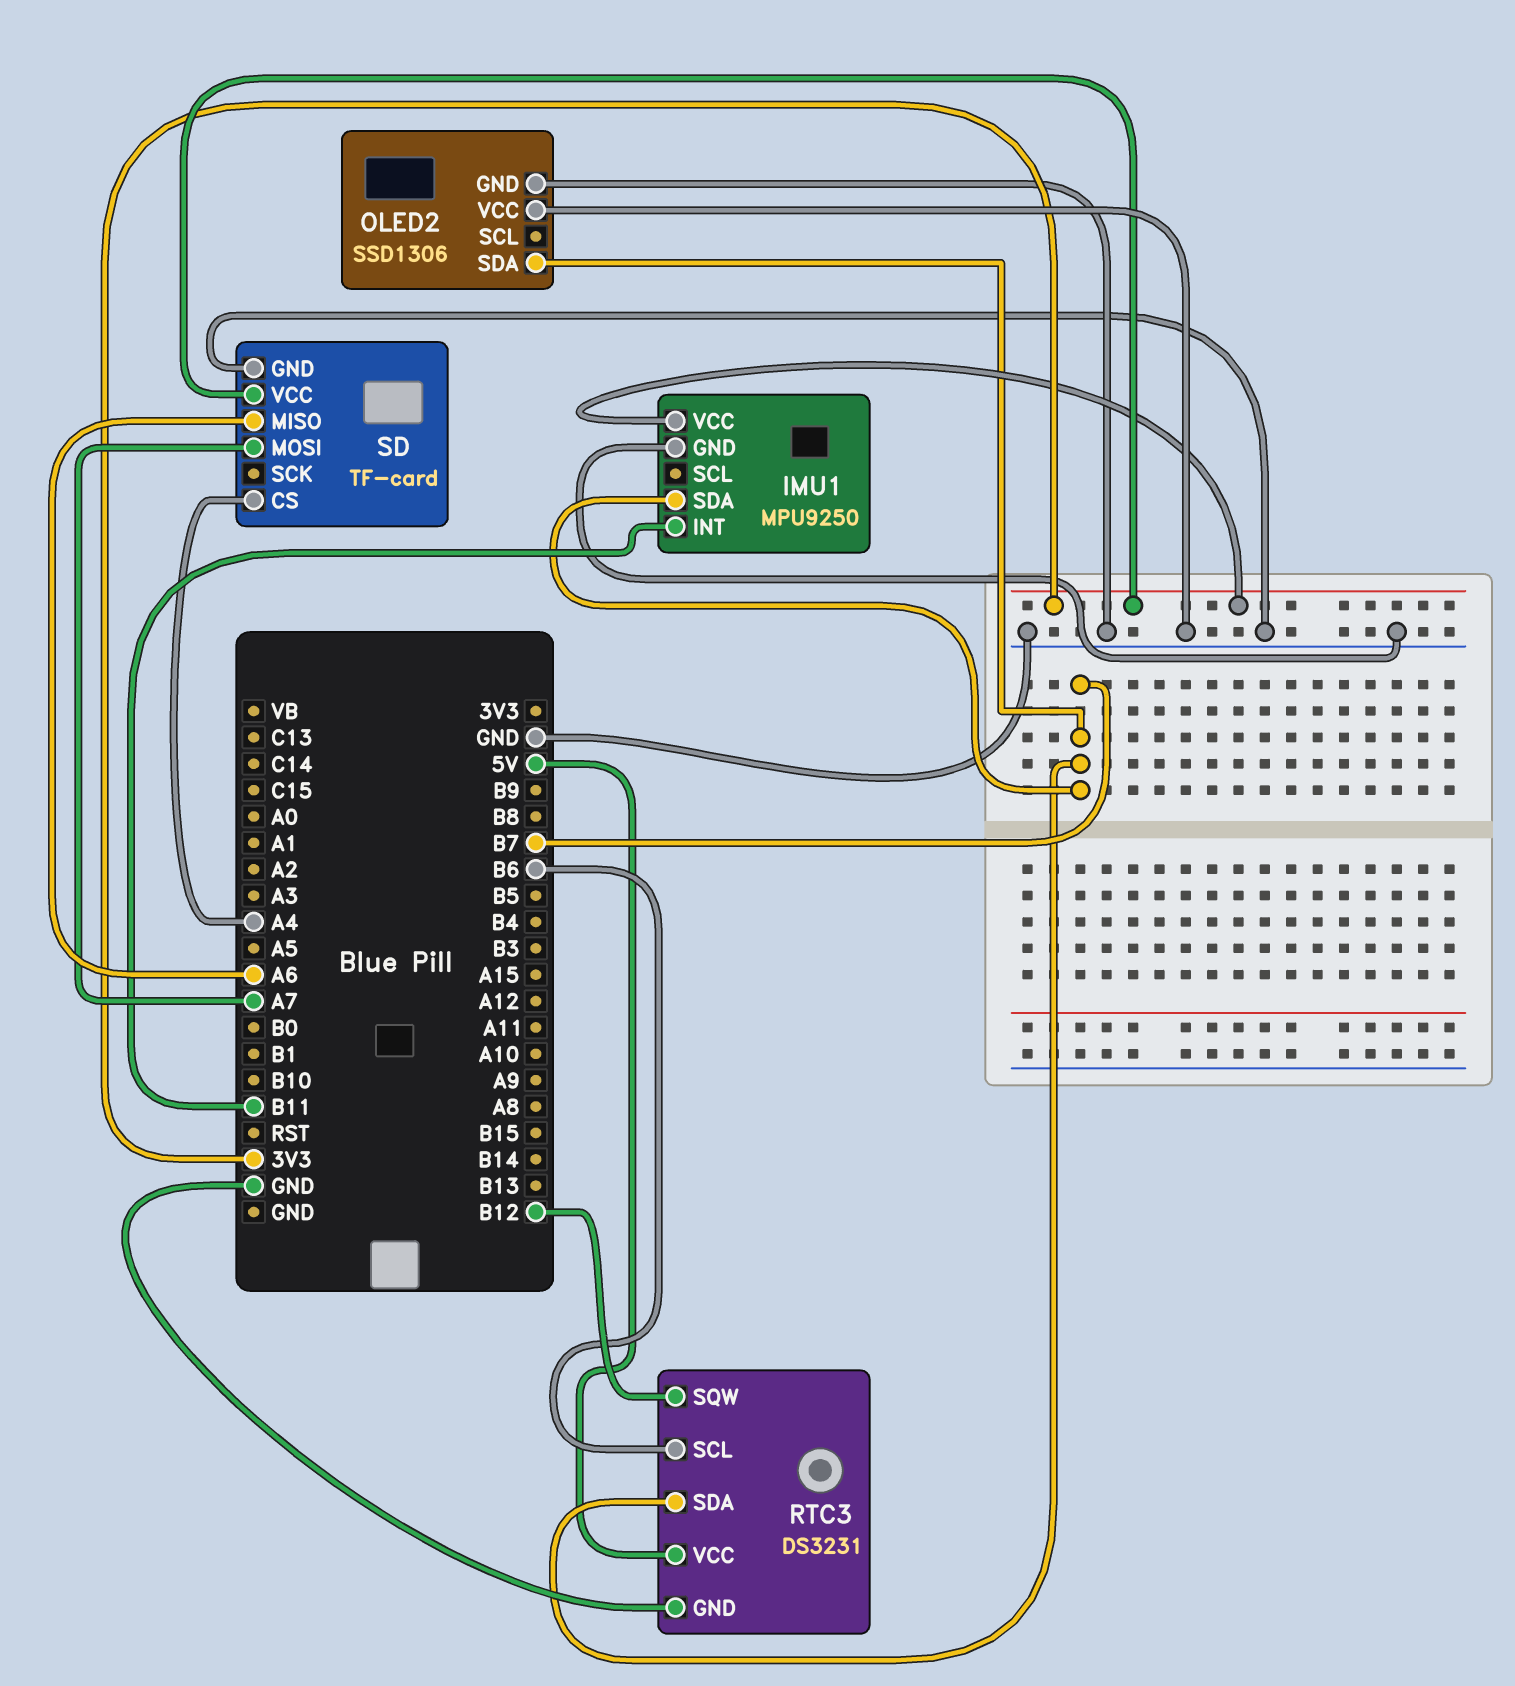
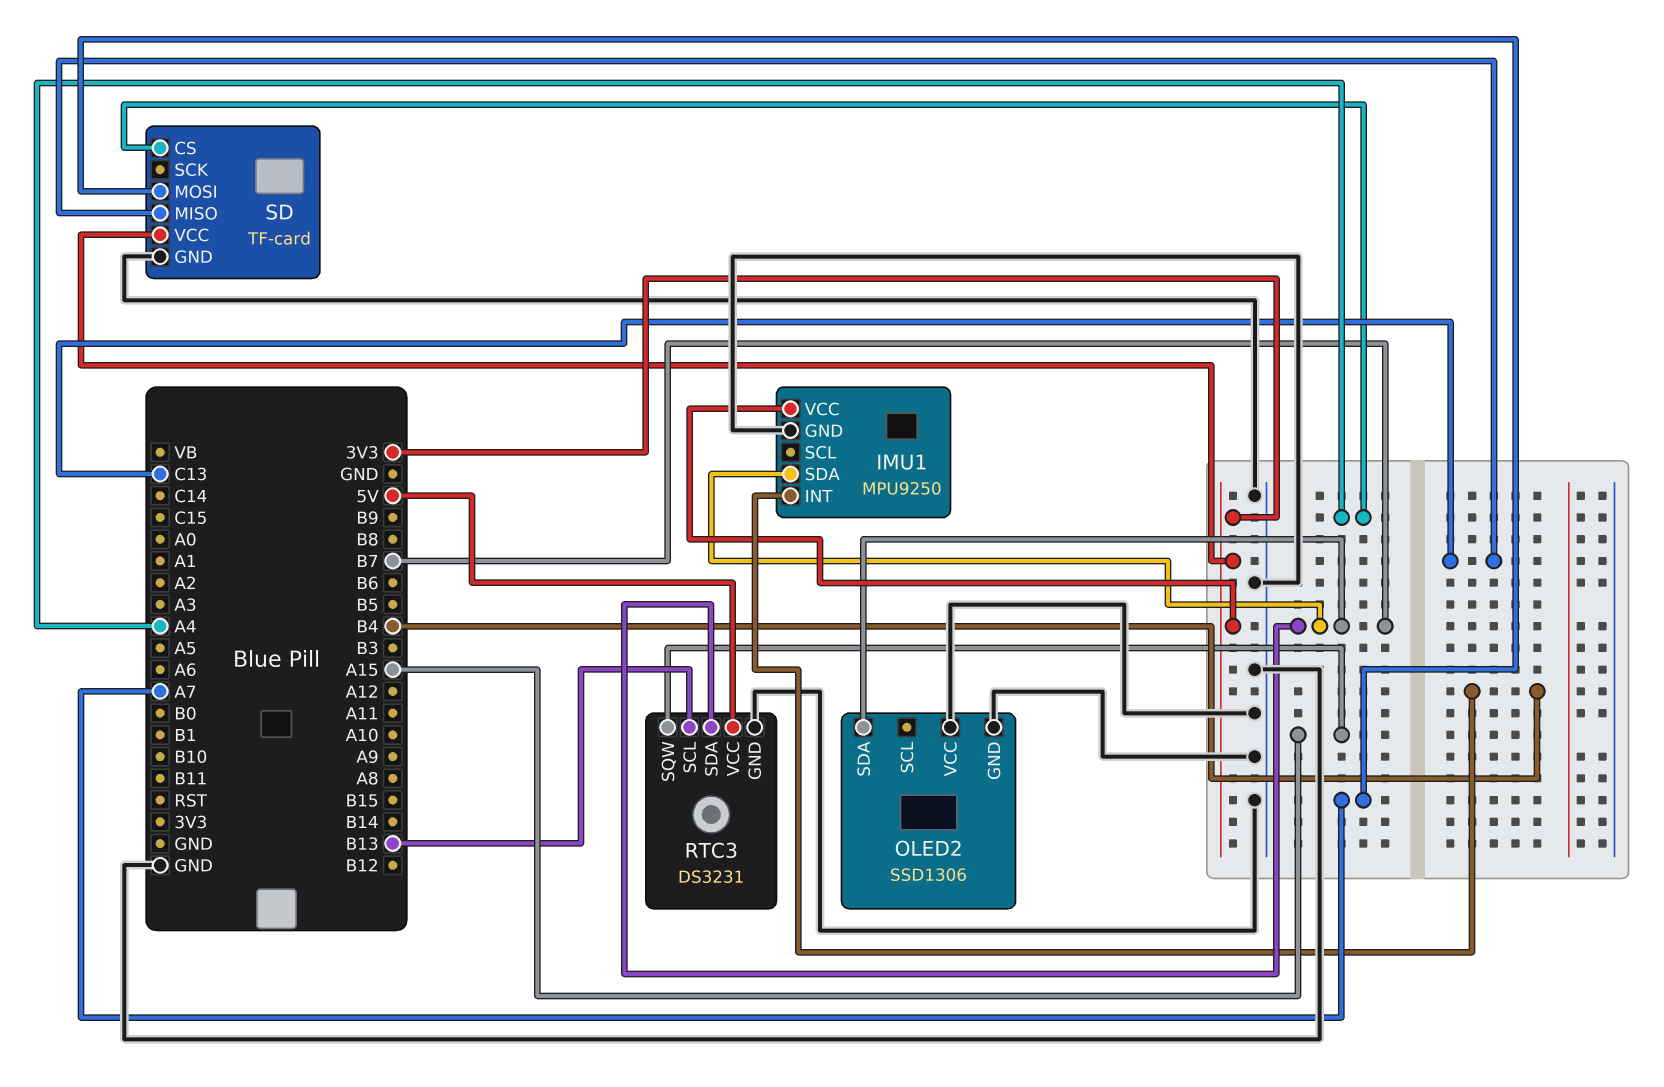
IMU1 pin INT: B11 -> B4
RTC3 pin SCL: B6 -> B13
RTC3 pin SQW: B12 -> A15
SD pin MISO: A6 -> C13

